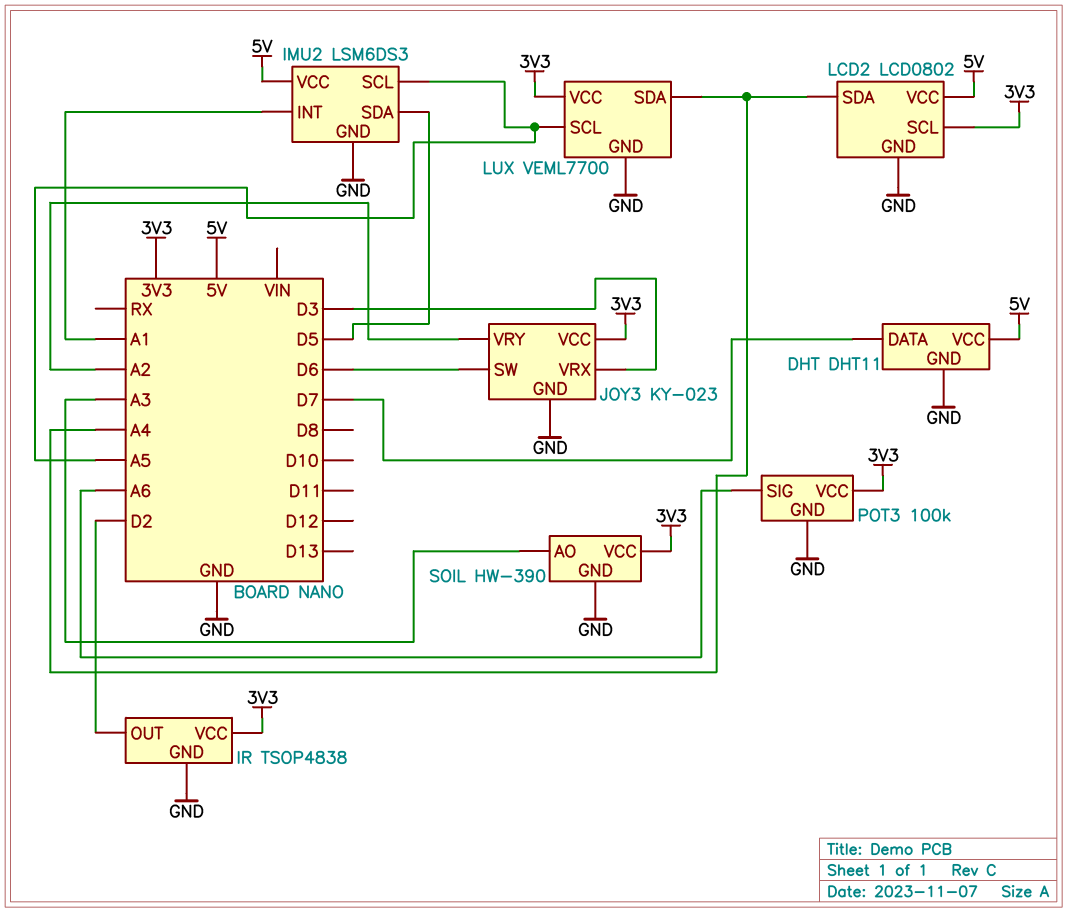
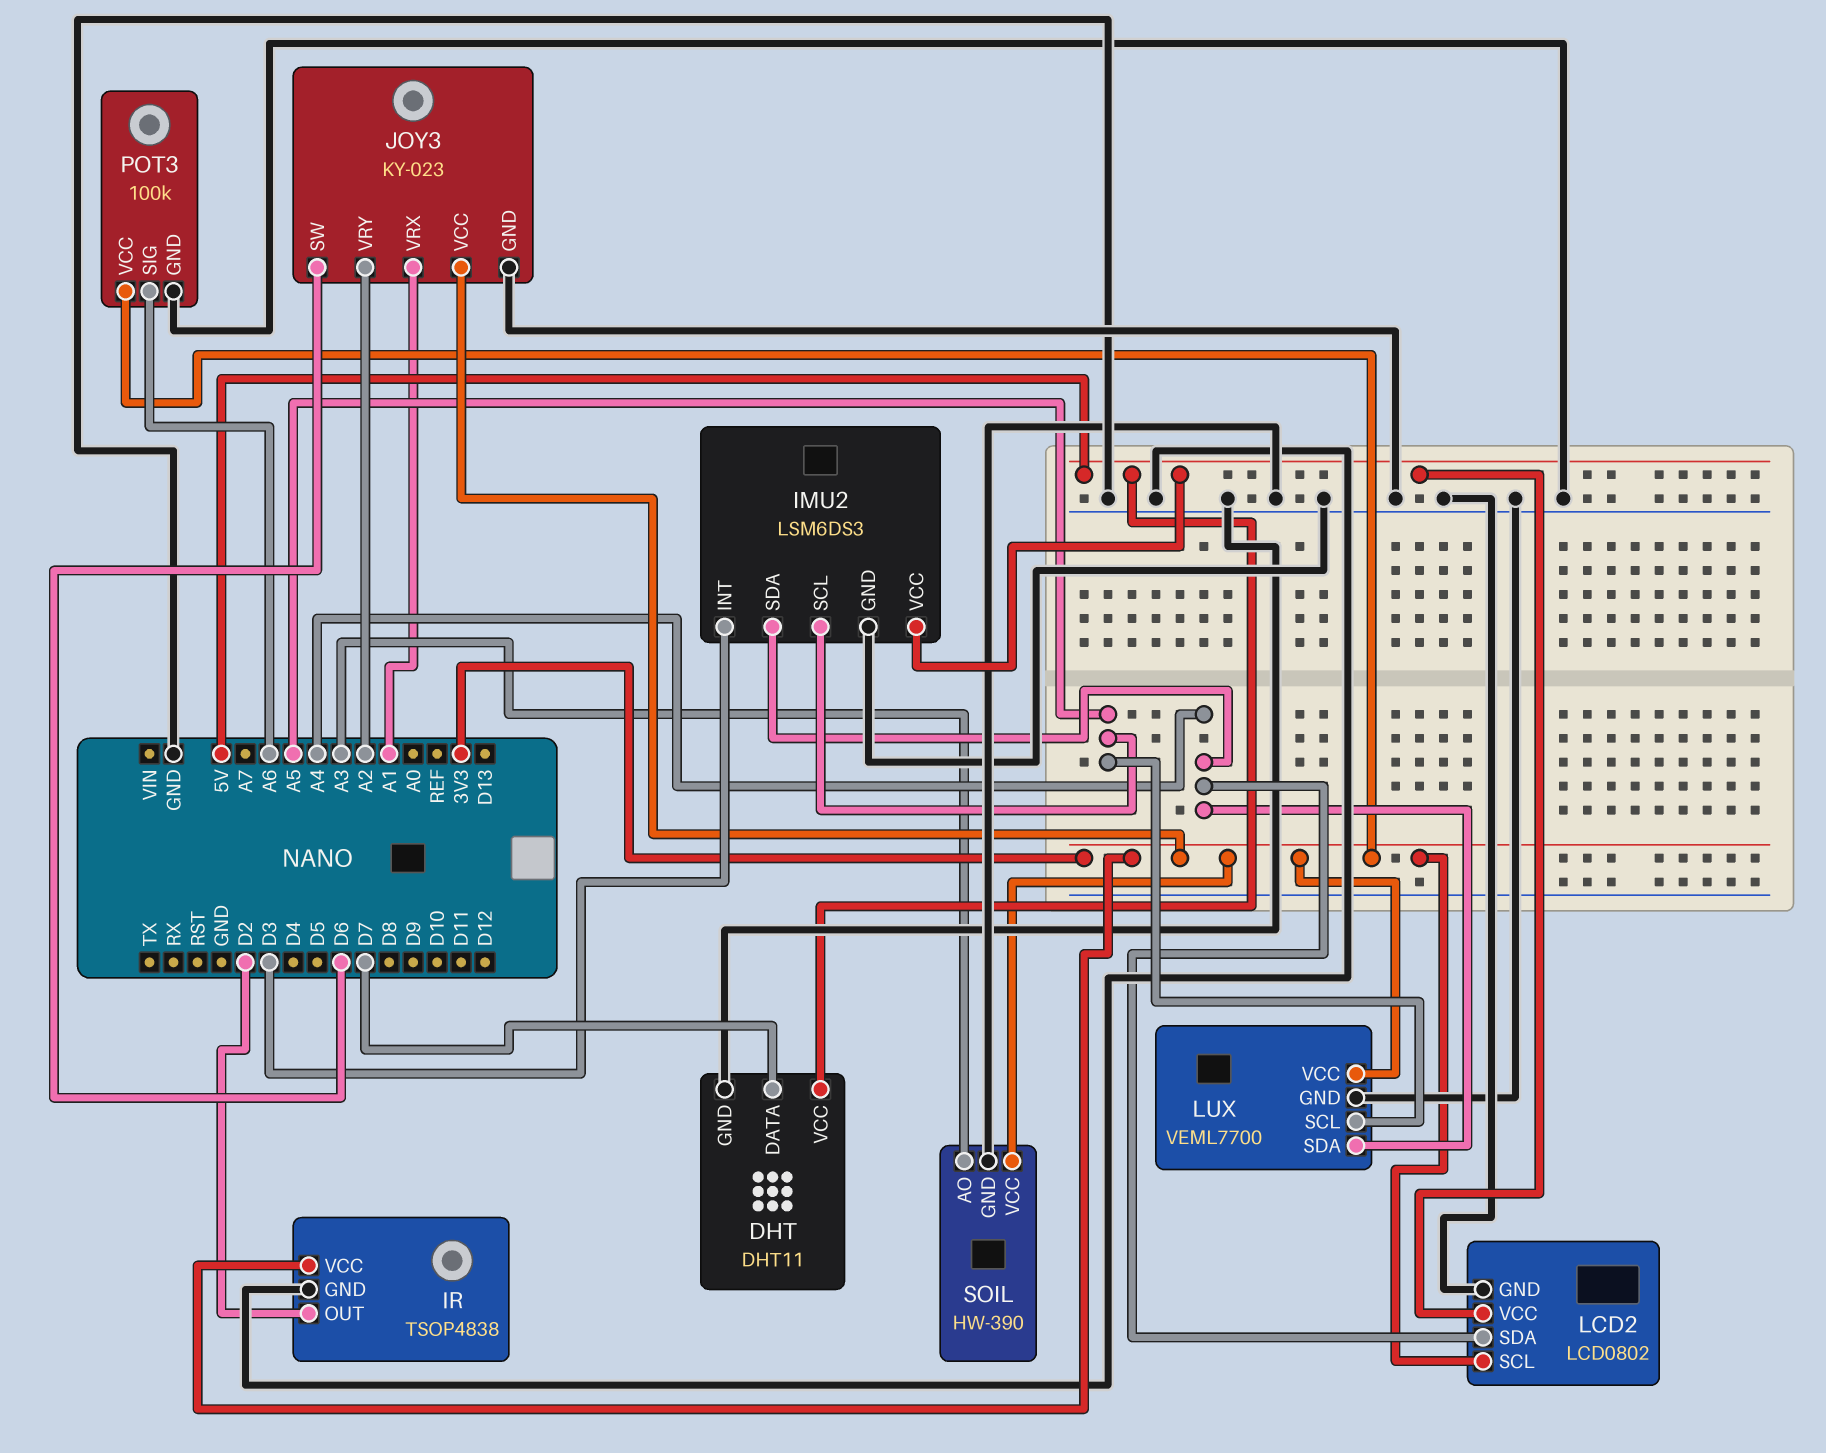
IMU2 pin INT: A1 -> D3
IMU2 pin SDA: D5 -> A4
JOY3 pin VRX: D3 -> A1

